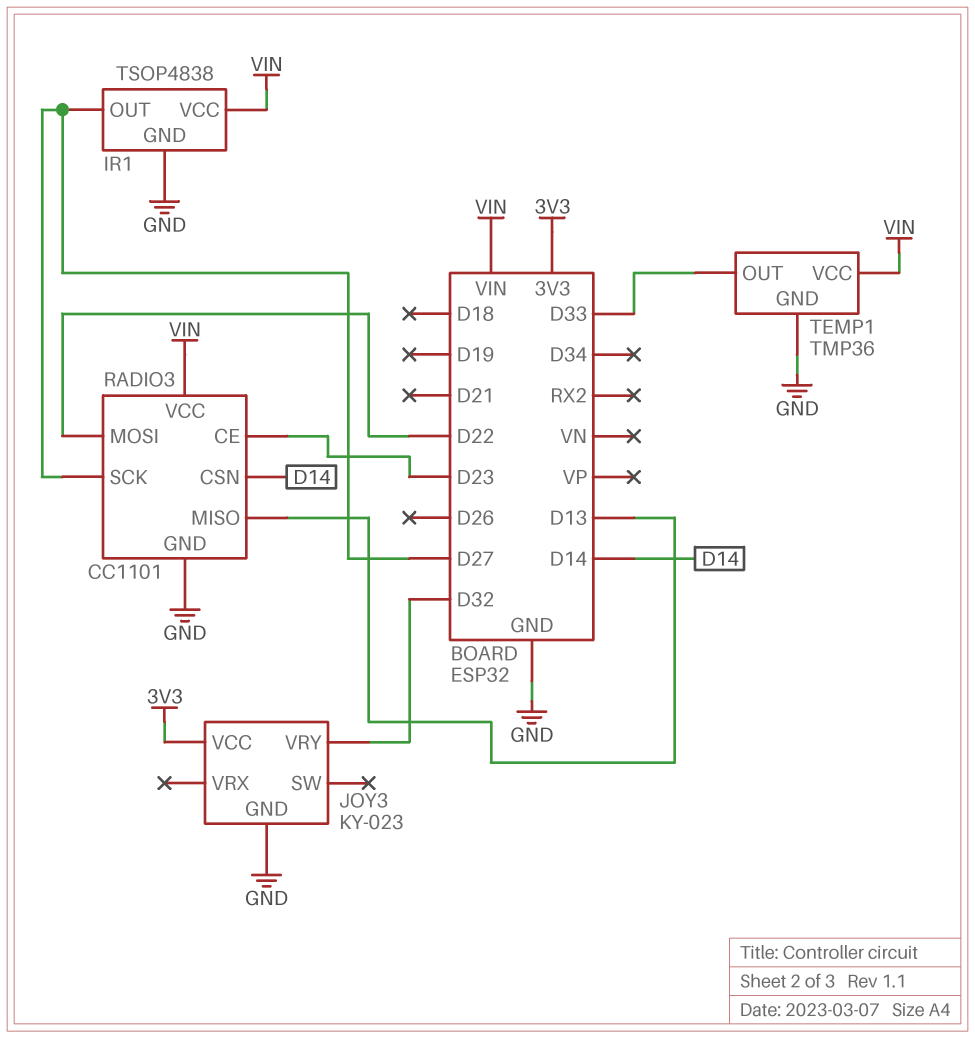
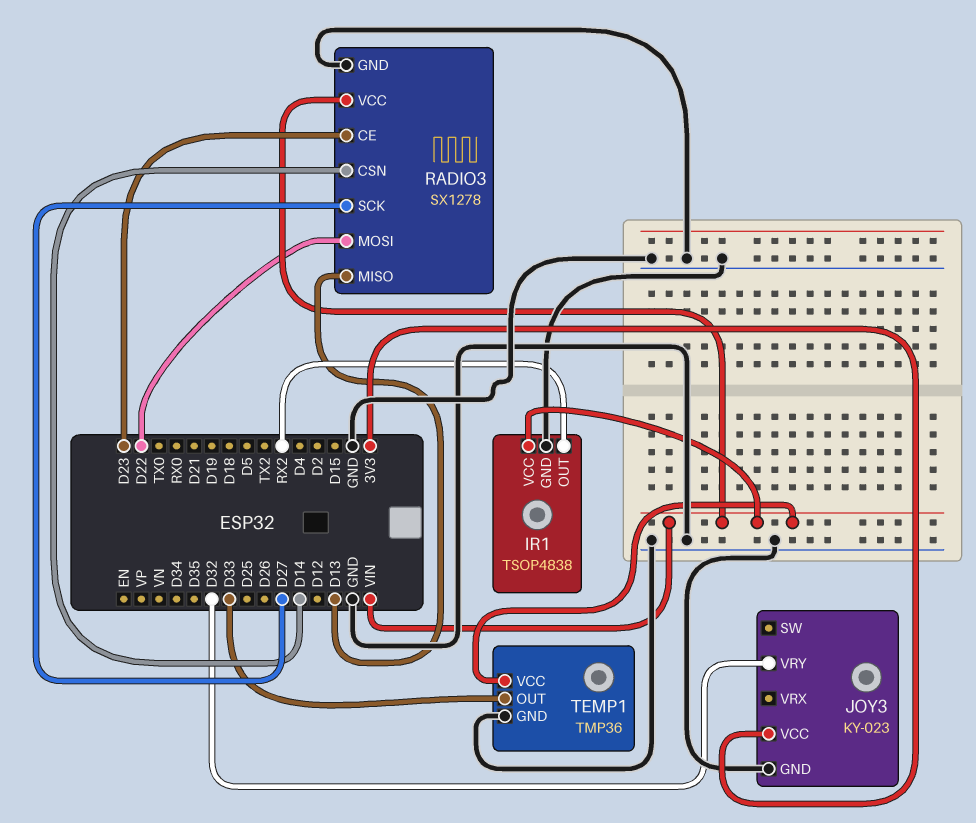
IR1 pin OUT: D27 -> RX2
RADIO3: CC1101 -> SX1278

